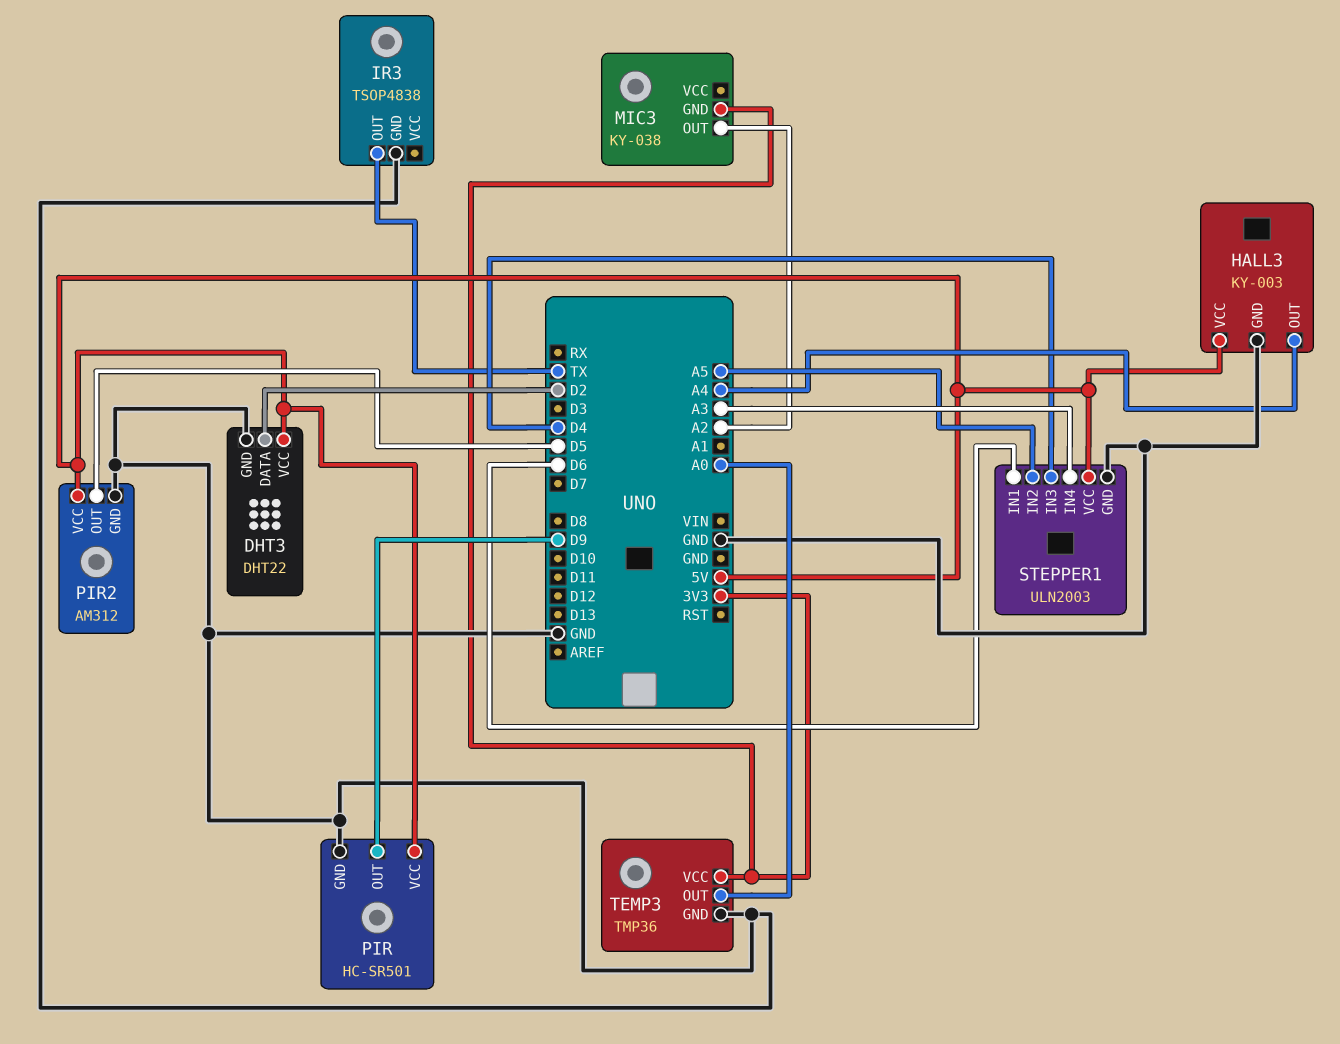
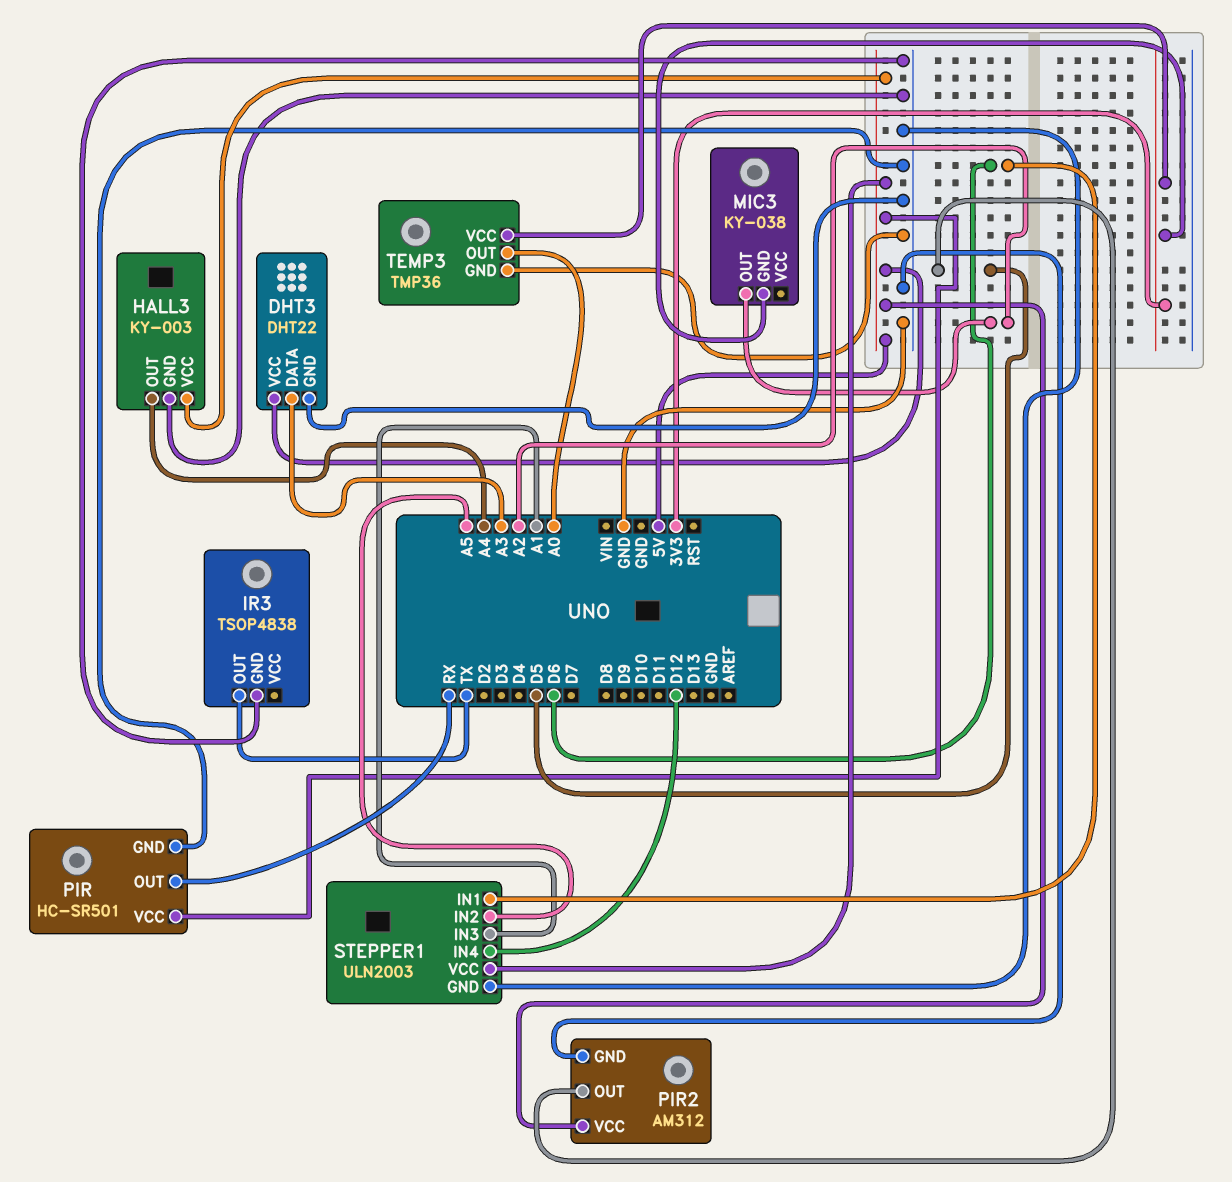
DHT3 pin DATA: D2 -> A3
PIR pin OUT: D9 -> RX
STEPPER1 pin IN3: D4 -> A1
STEPPER1 pin IN4: A3 -> D12

